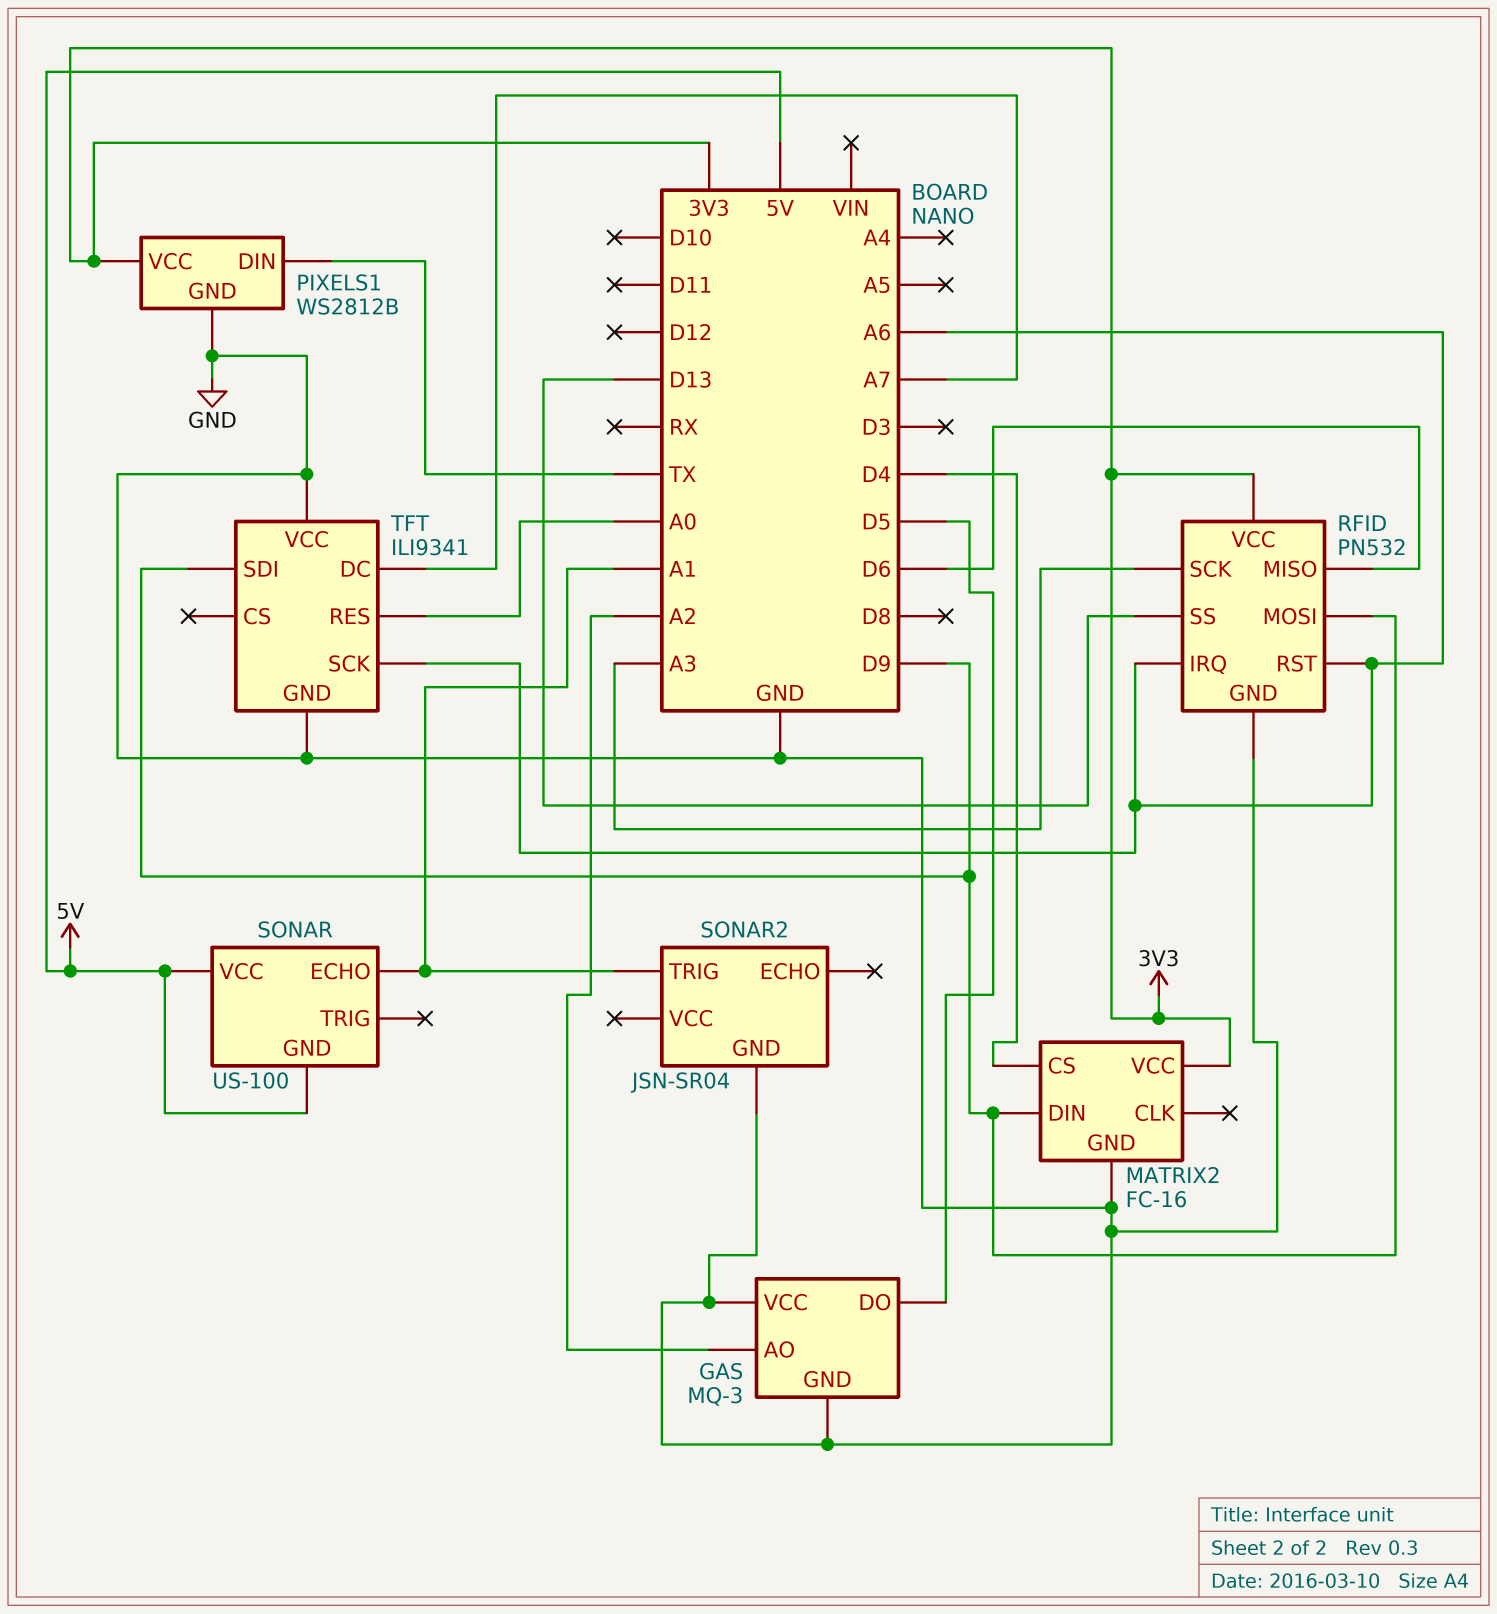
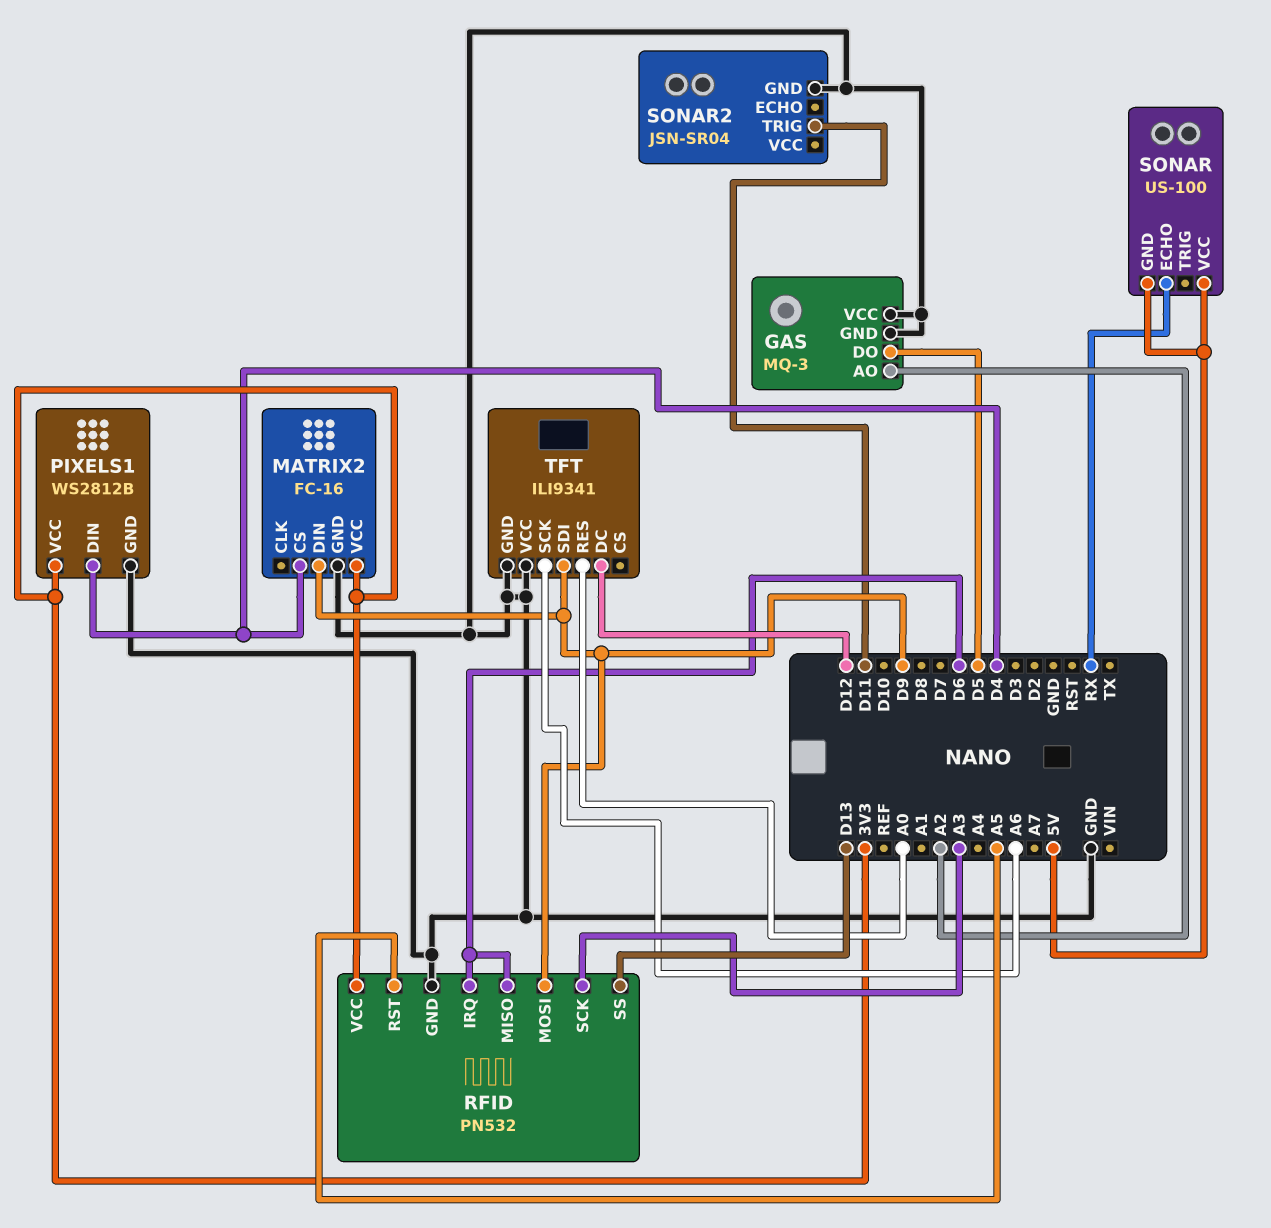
PIXELS1 pin DIN: TX -> D4
RFID pin IRQ: A6 -> D6
RFID pin RST: A6 -> A5
SONAR pin ECHO: A1 -> RX
SONAR2 pin TRIG: A1 -> D11
TFT pin DC: A7 -> D12

